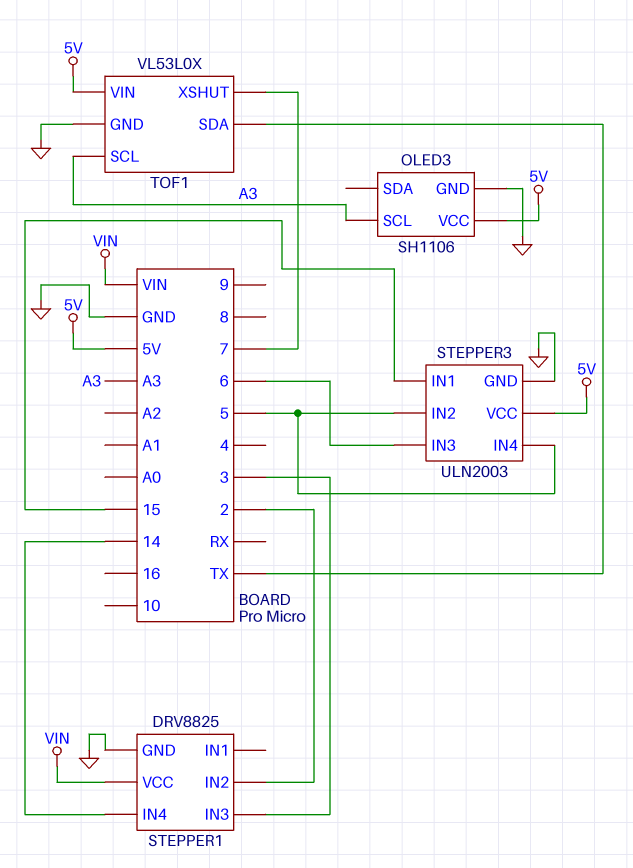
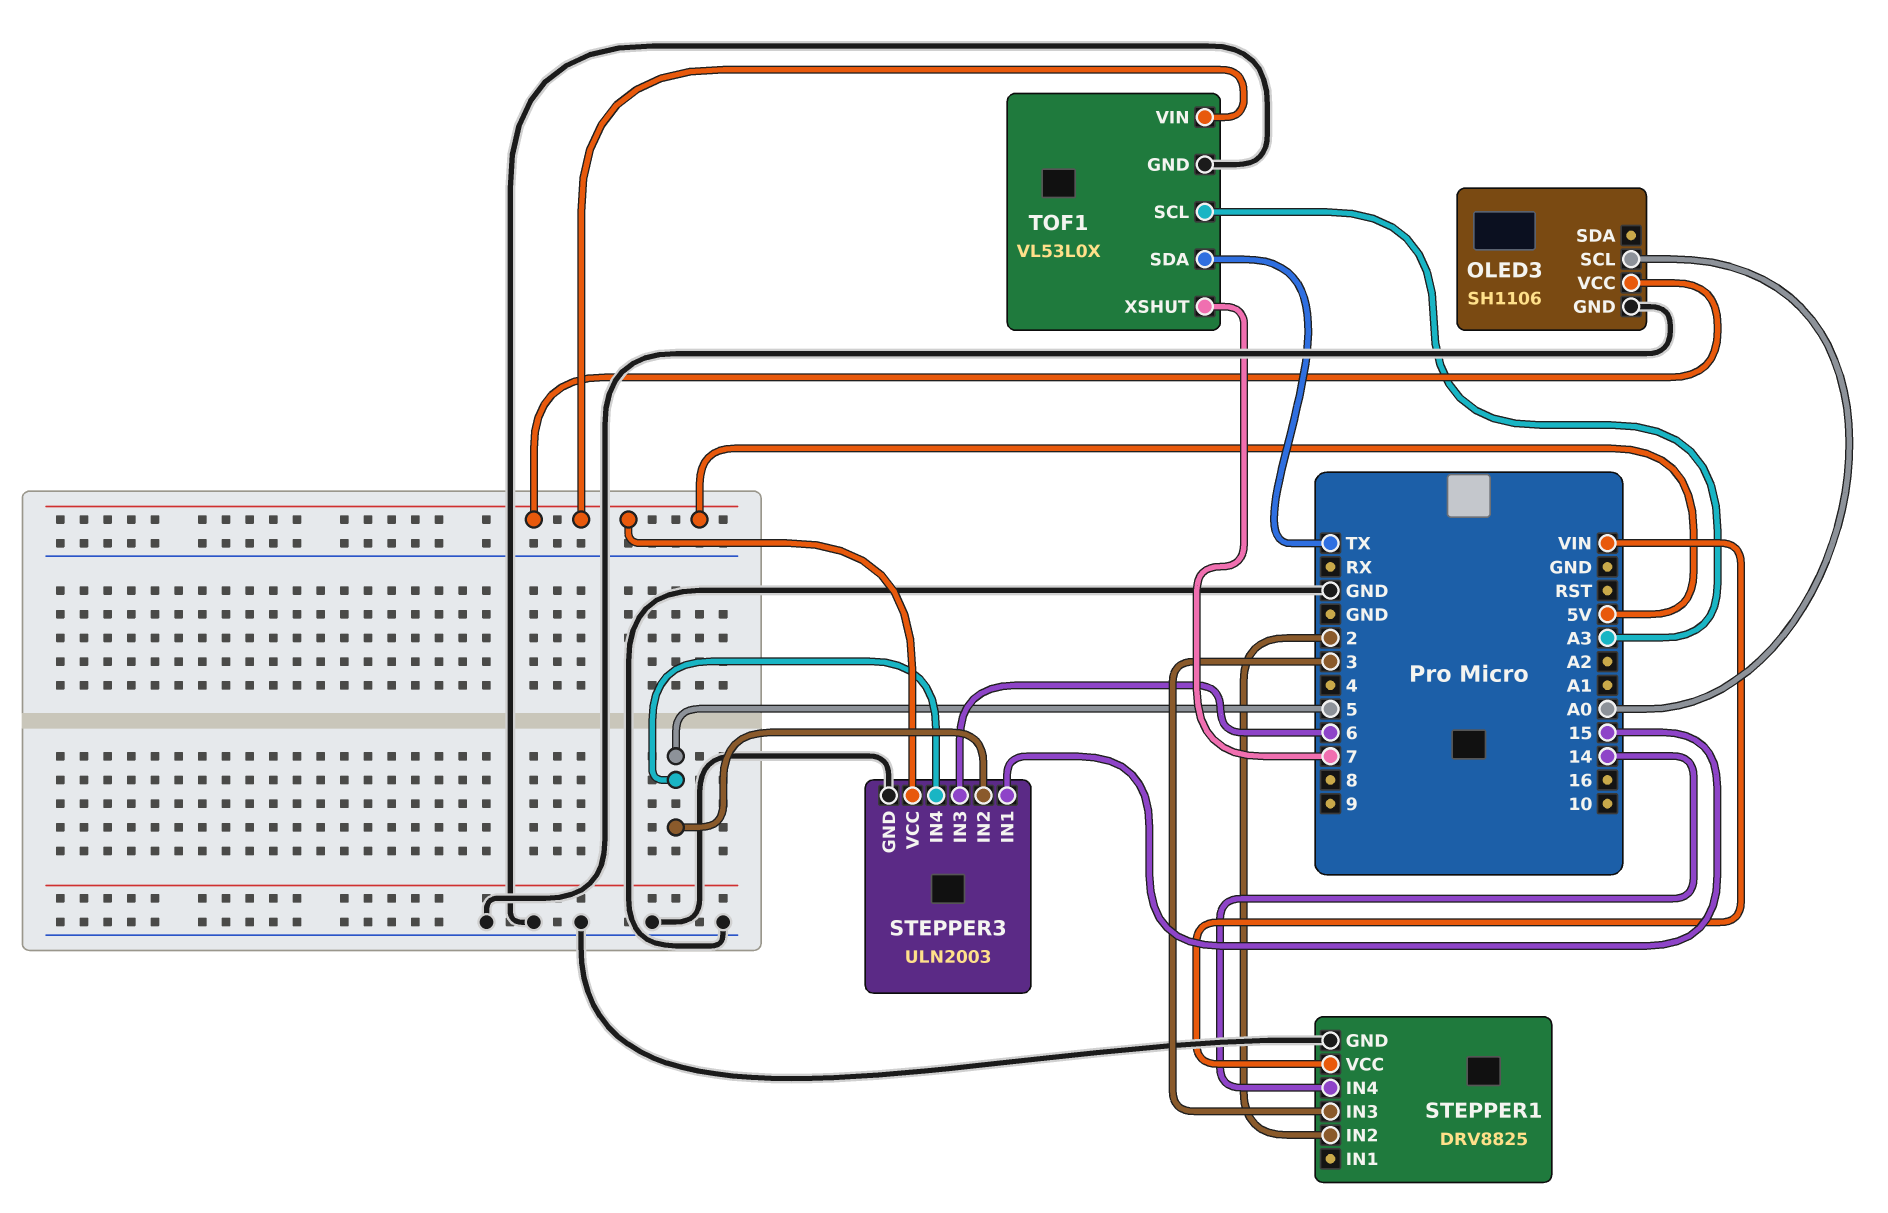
OLED3 pin SCL: A3 -> A0

